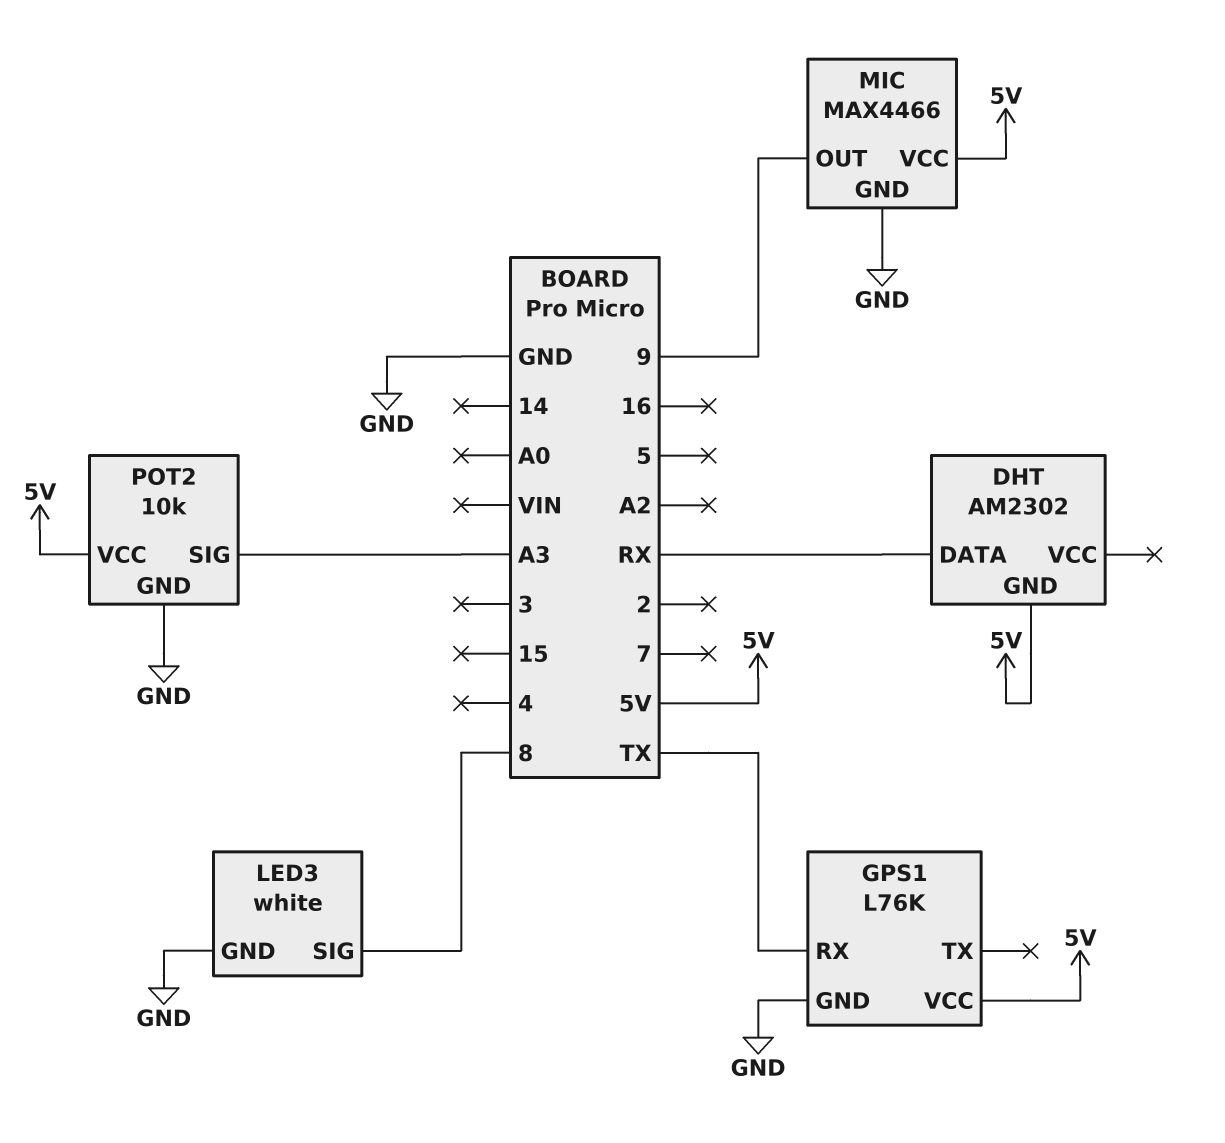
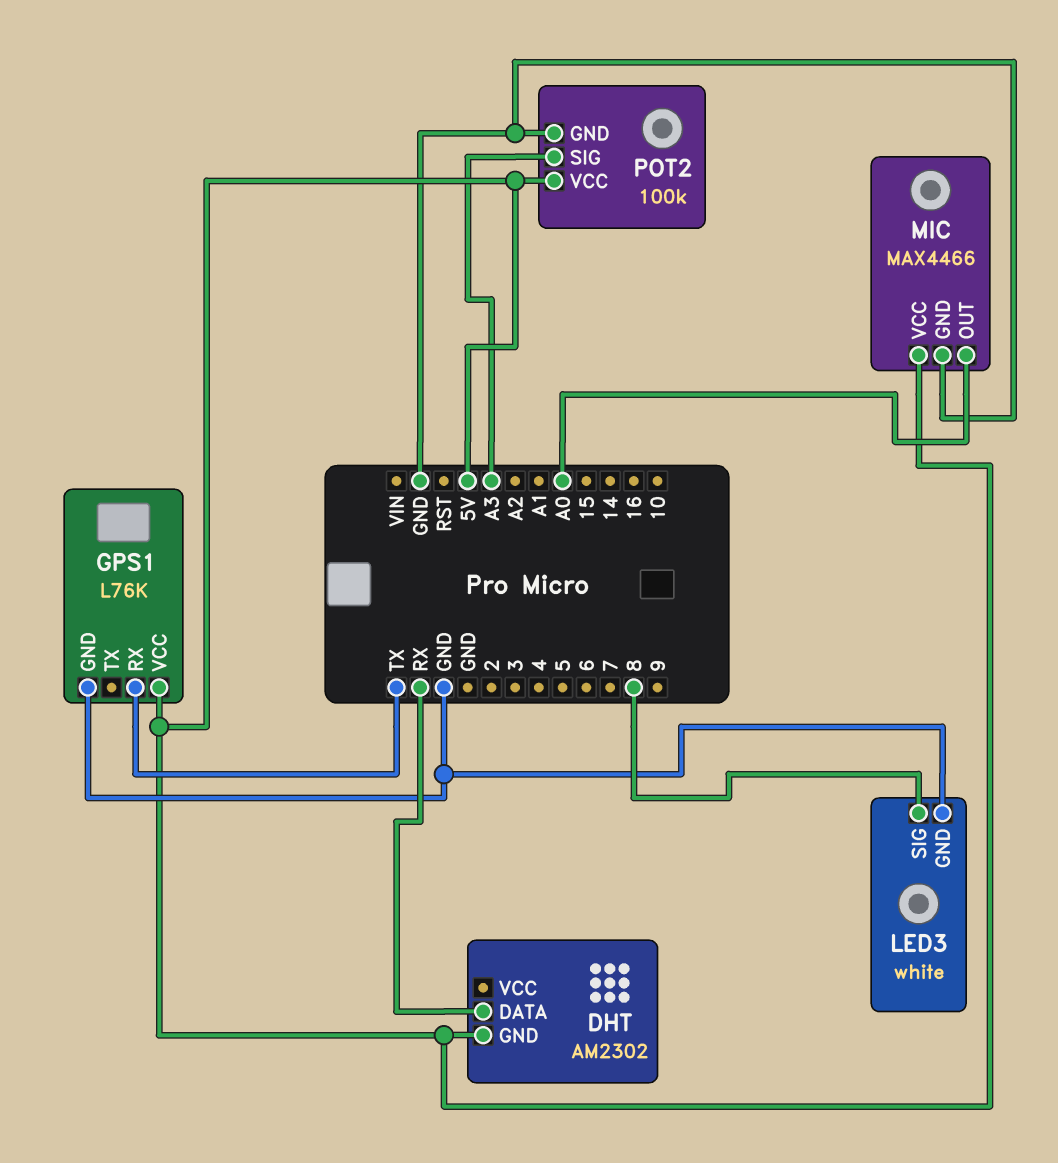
MIC pin OUT: 9 -> A0
POT2: 10k -> 100k

